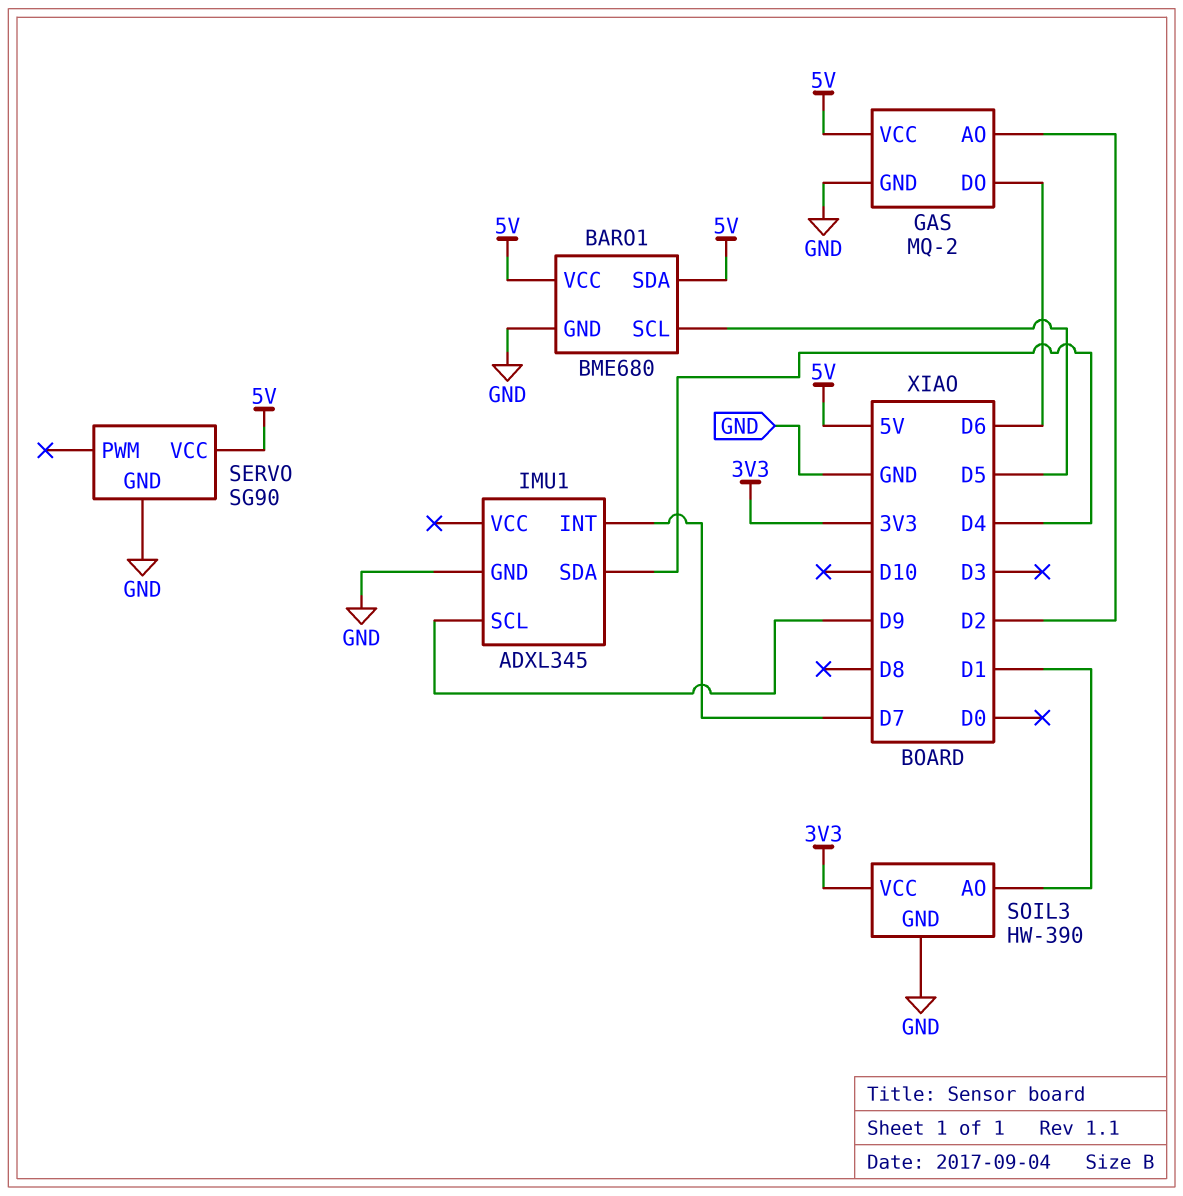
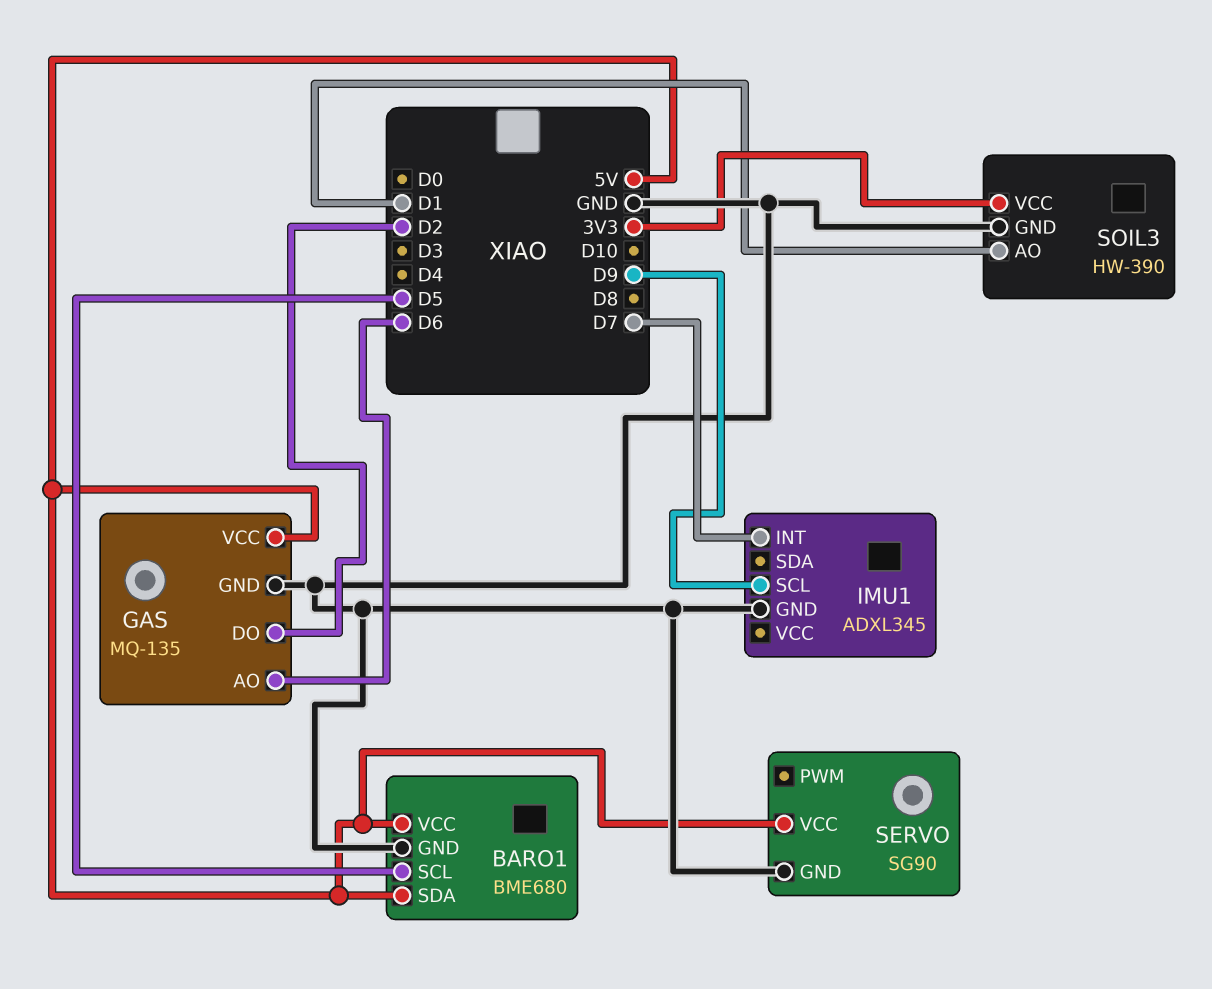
GAS: MQ-2 -> MQ-135
GAS pin AO: D2 -> D6
GAS pin DO: D6 -> D2
IMU1 pin SDA: D4 -> none

